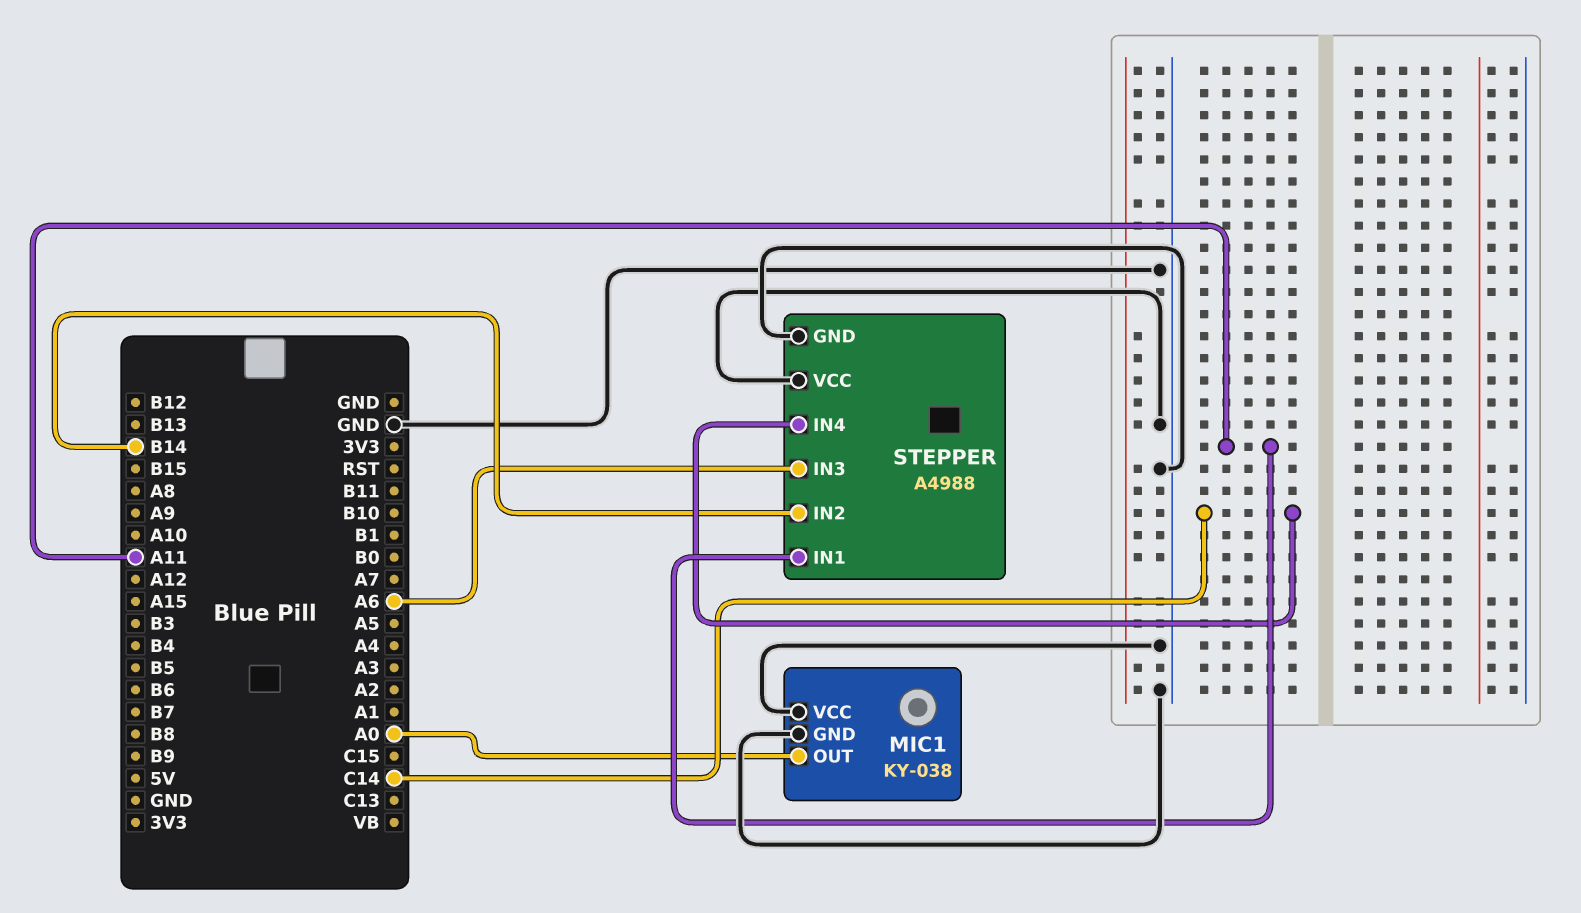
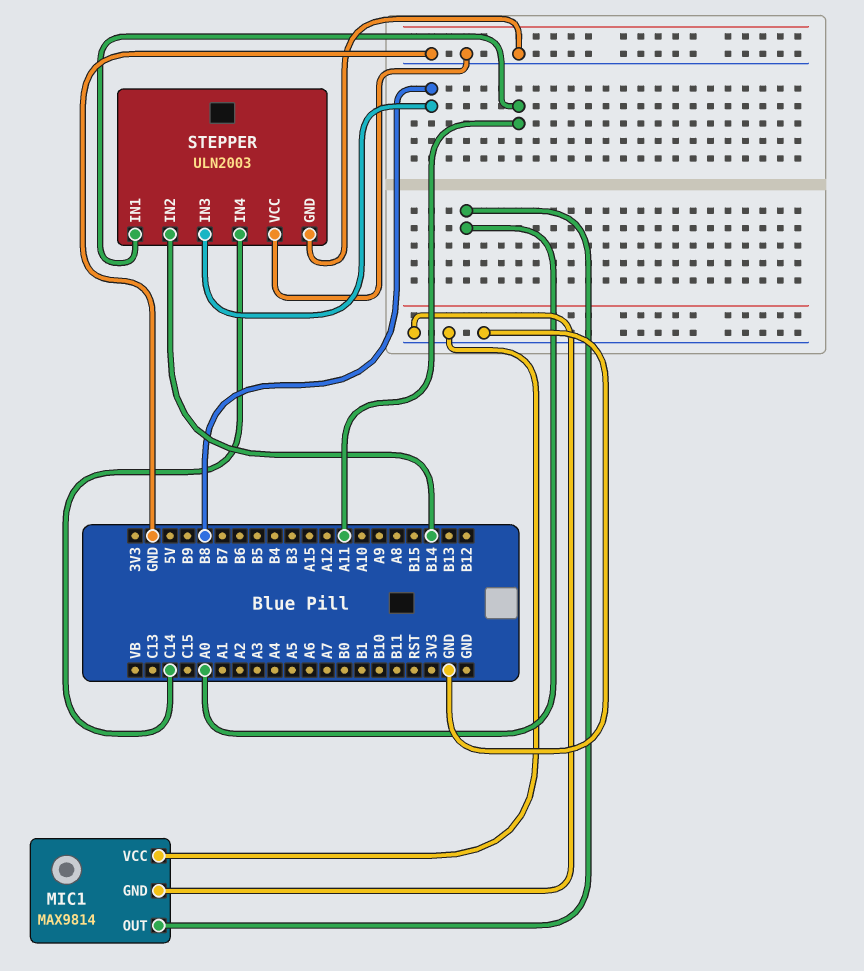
MIC1: KY-038 -> MAX9814
STEPPER: A4988 -> ULN2003
STEPPER pin IN3: A6 -> B8

